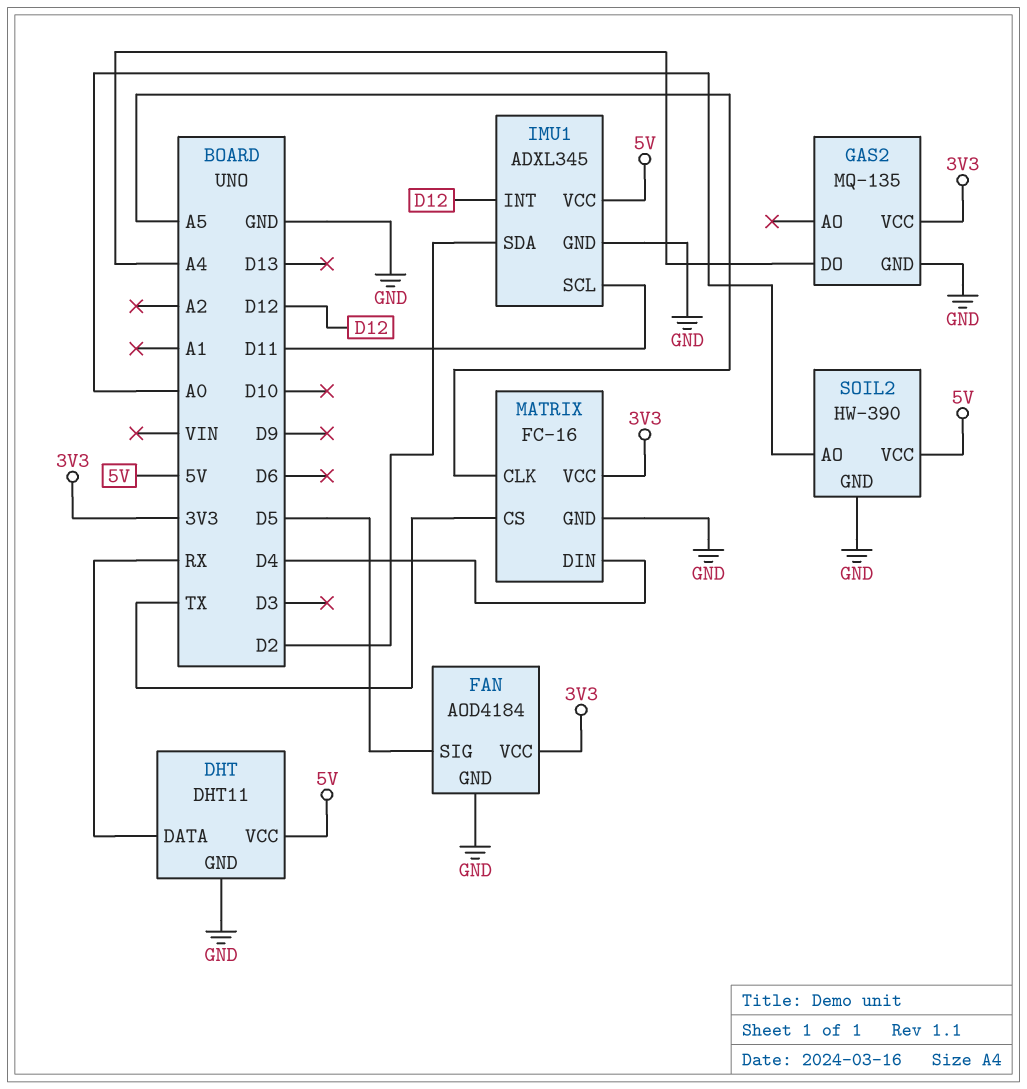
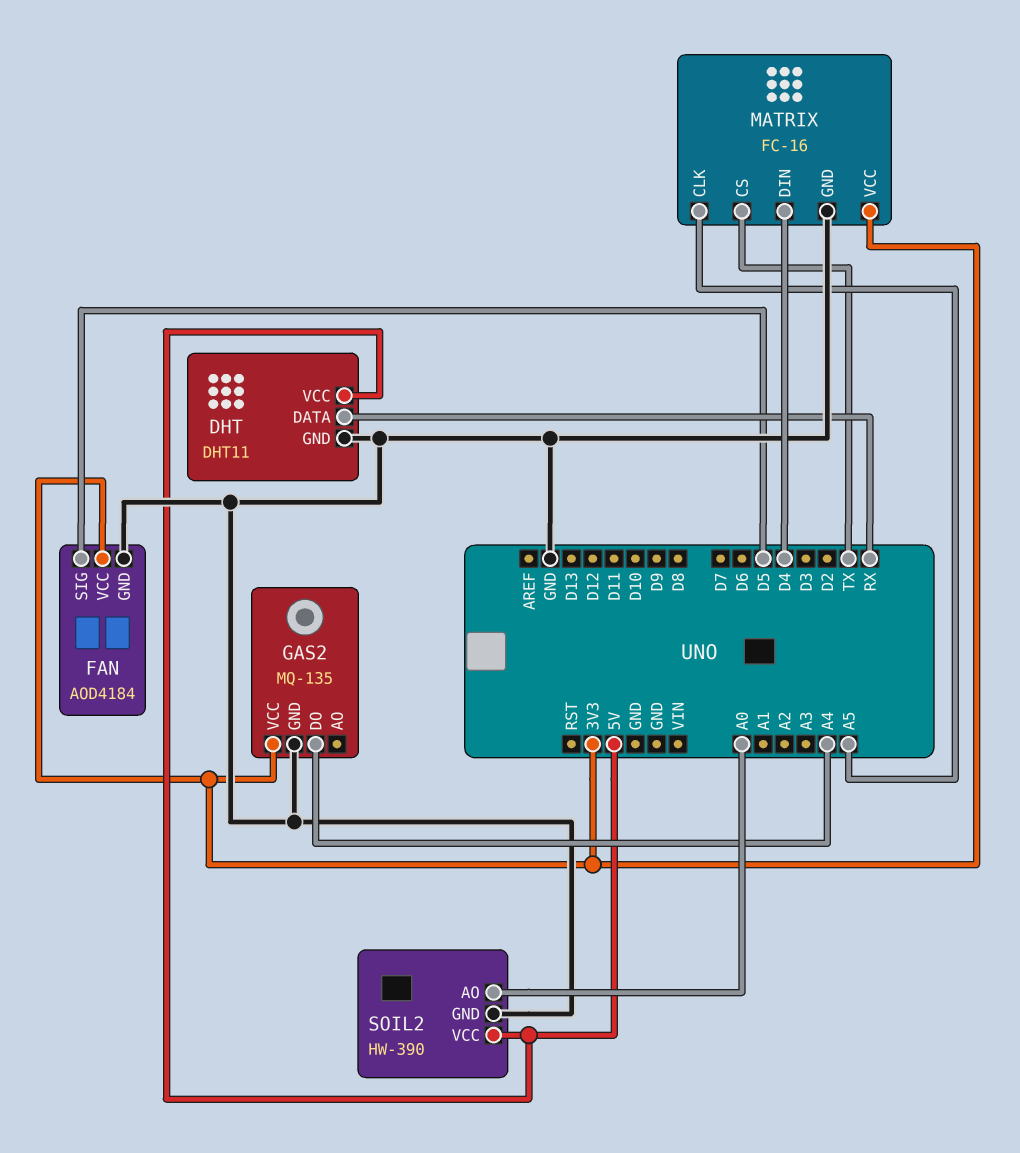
IMU1: ADXL345 -> none
IMU1 pin GND: GND -> none
IMU1 pin INT: D12 -> none
IMU1 pin SCL: D11 -> none
IMU1 pin SDA: D2 -> none
IMU1 pin VCC: 5V -> none

